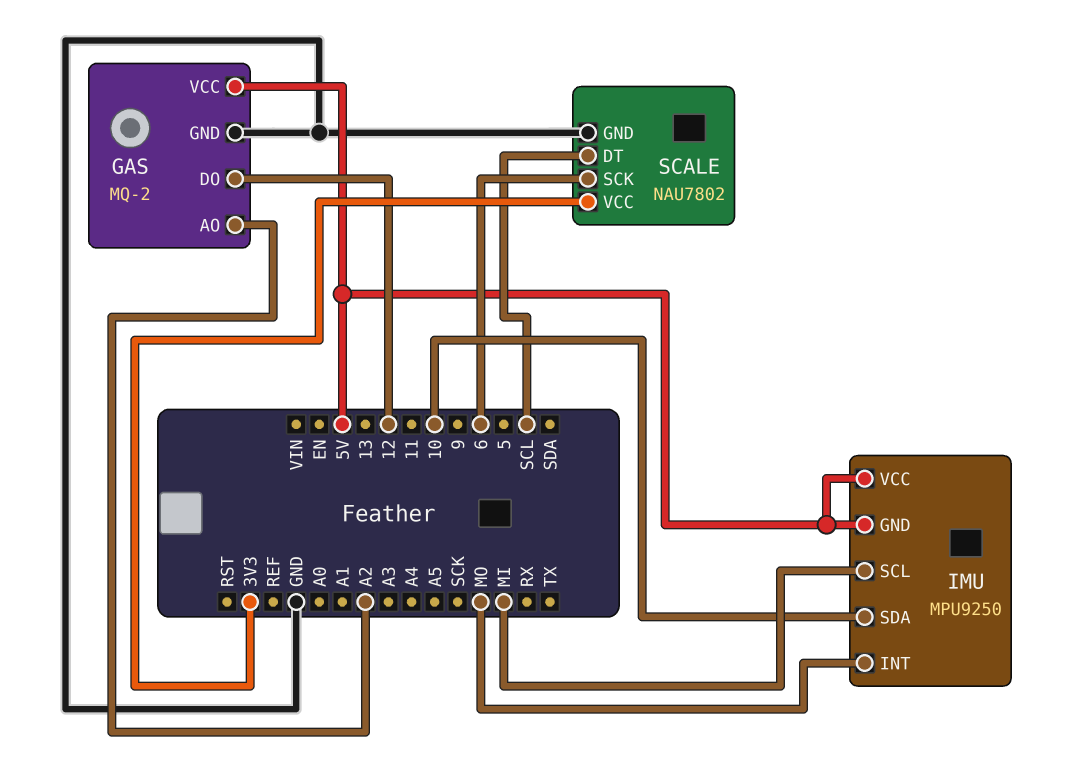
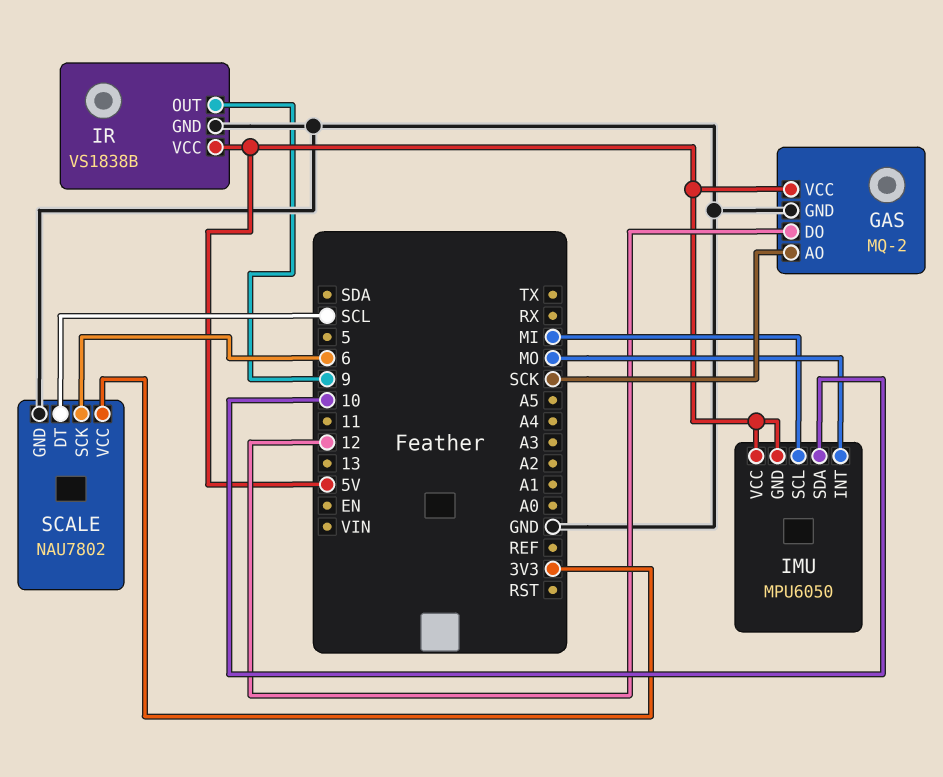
GAS pin AO: A2 -> SCK
IMU: MPU9250 -> MPU6050
IR: none -> VS1838B
IR pin GND: none -> GND
IR pin OUT: none -> 9
IR pin VCC: none -> 5V

